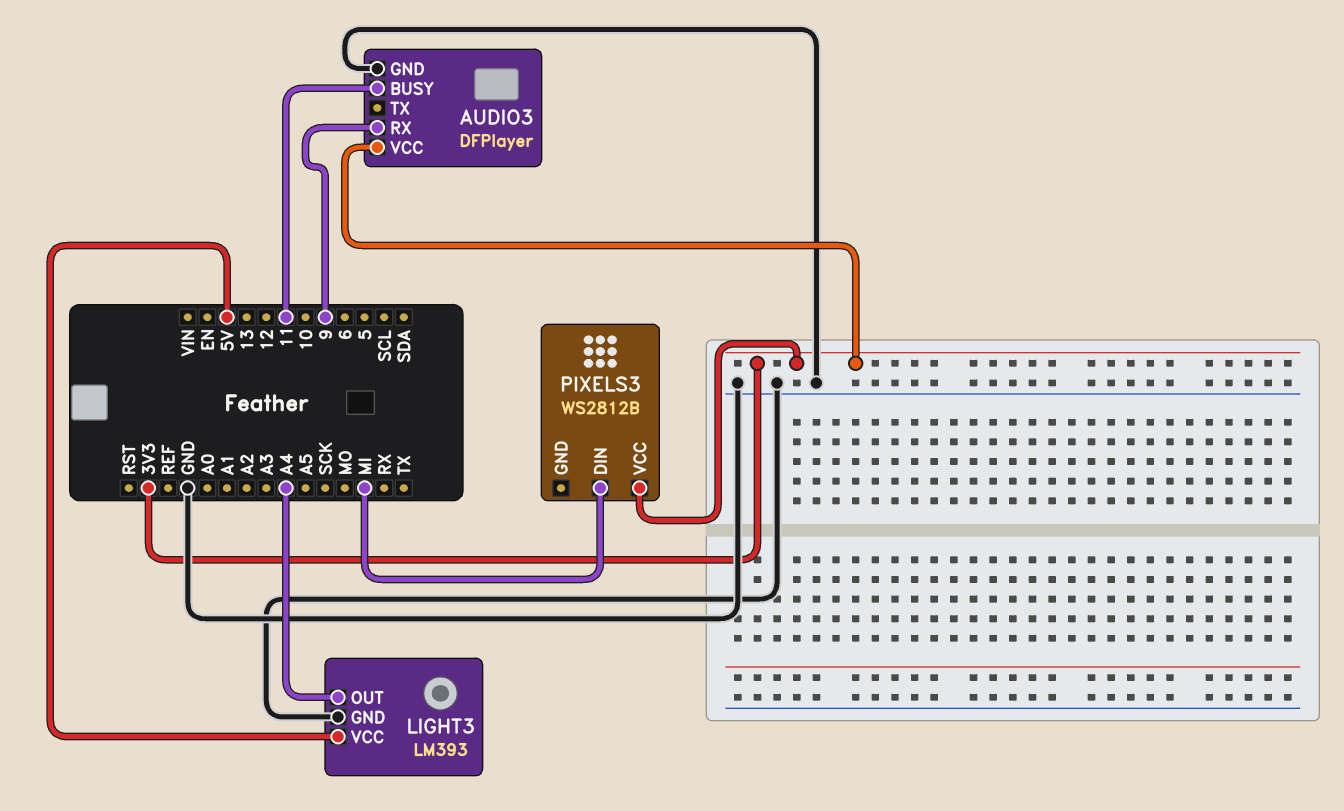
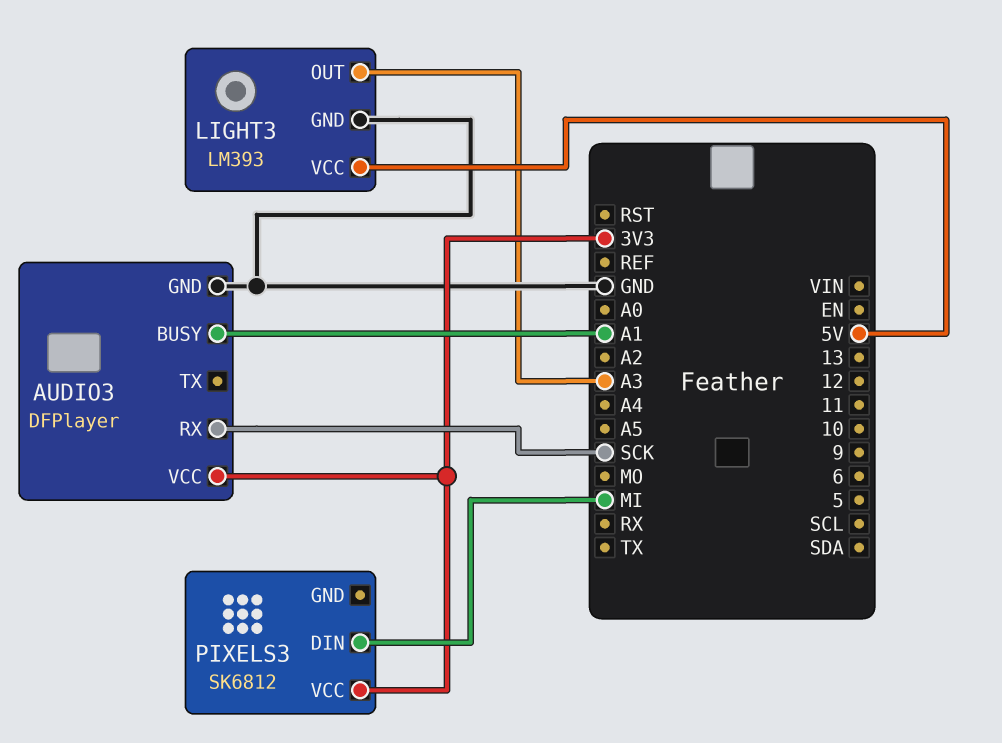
AUDIO3 pin BUSY: 11 -> A1
AUDIO3 pin RX: 9 -> SCK
LIGHT3 pin OUT: A4 -> A3
PIXELS3: WS2812B -> SK6812

